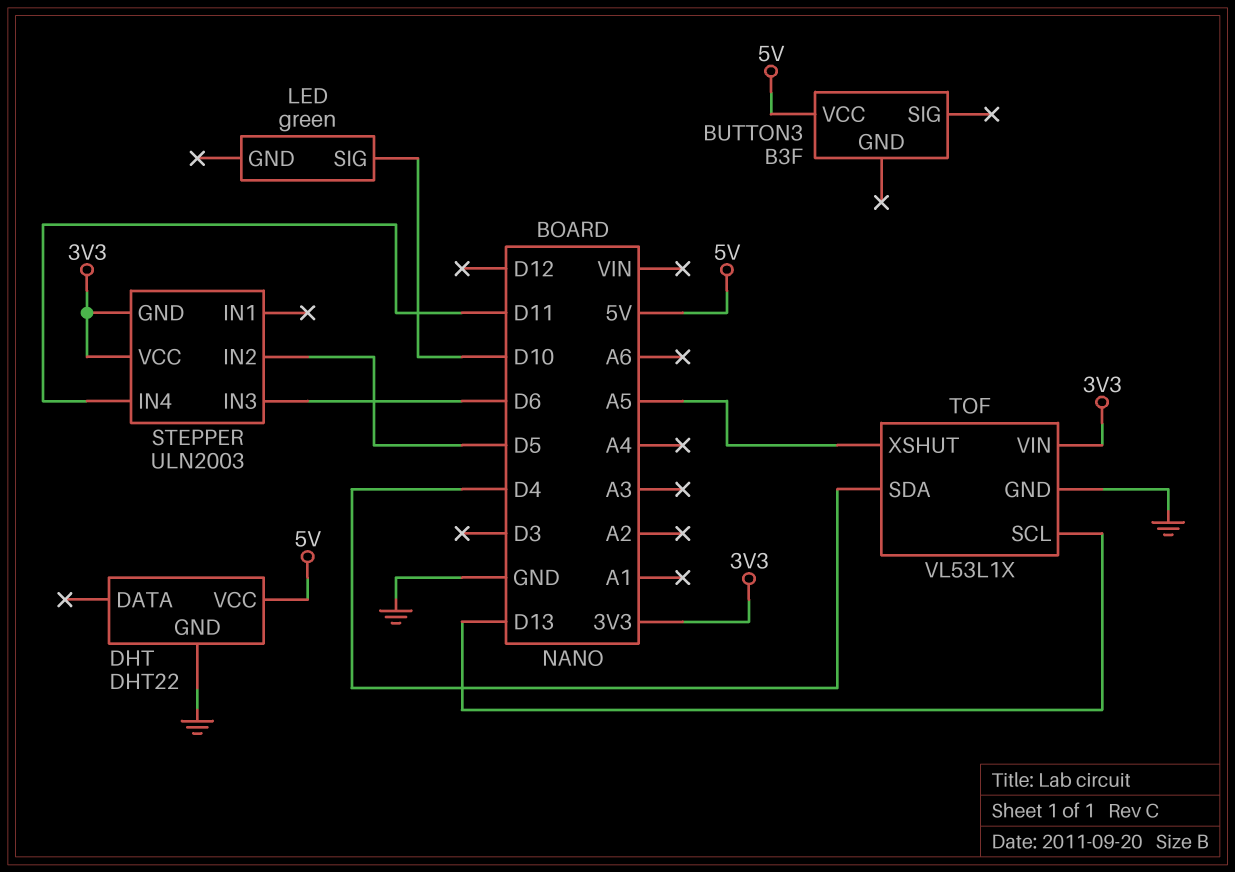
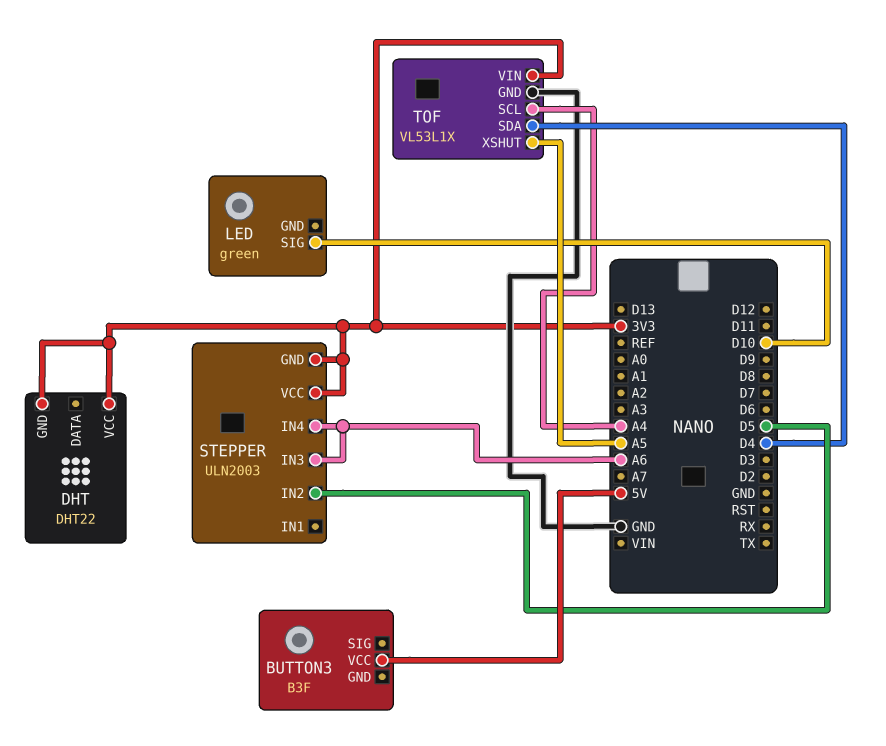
DHT pin GND: GND -> 3V3
DHT pin VCC: 5V -> 3V3
STEPPER pin IN3: D6 -> A6
STEPPER pin IN4: D11 -> A6
TOF pin SCL: D13 -> A4

